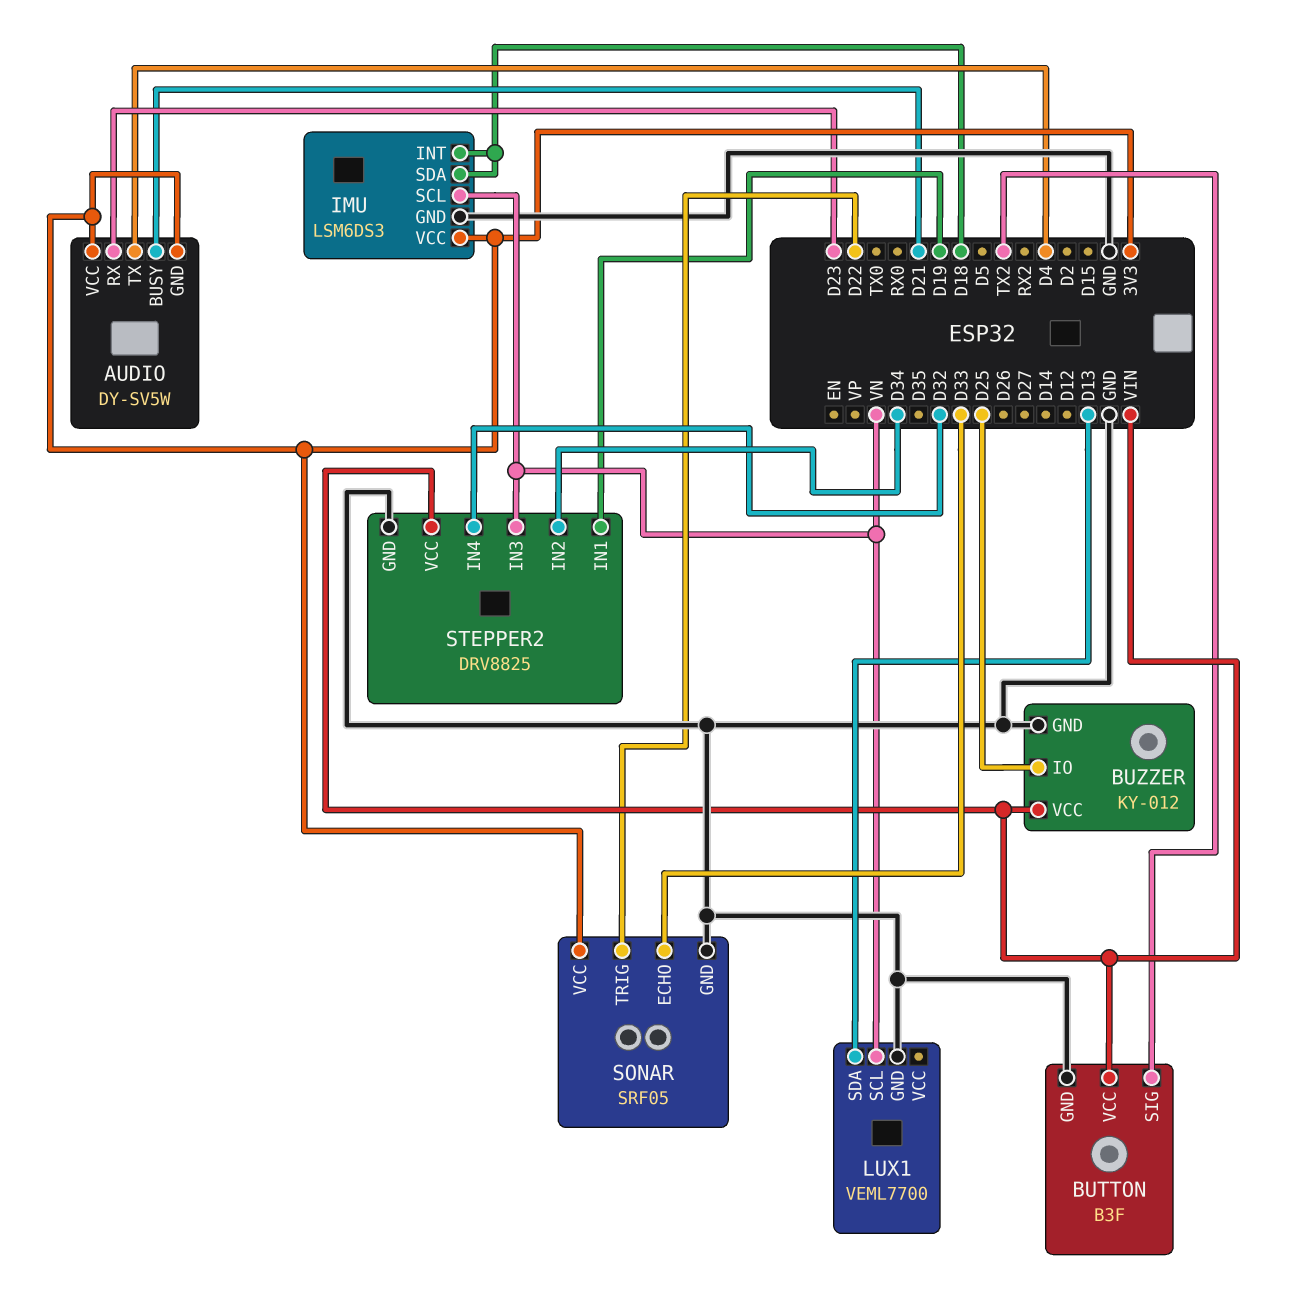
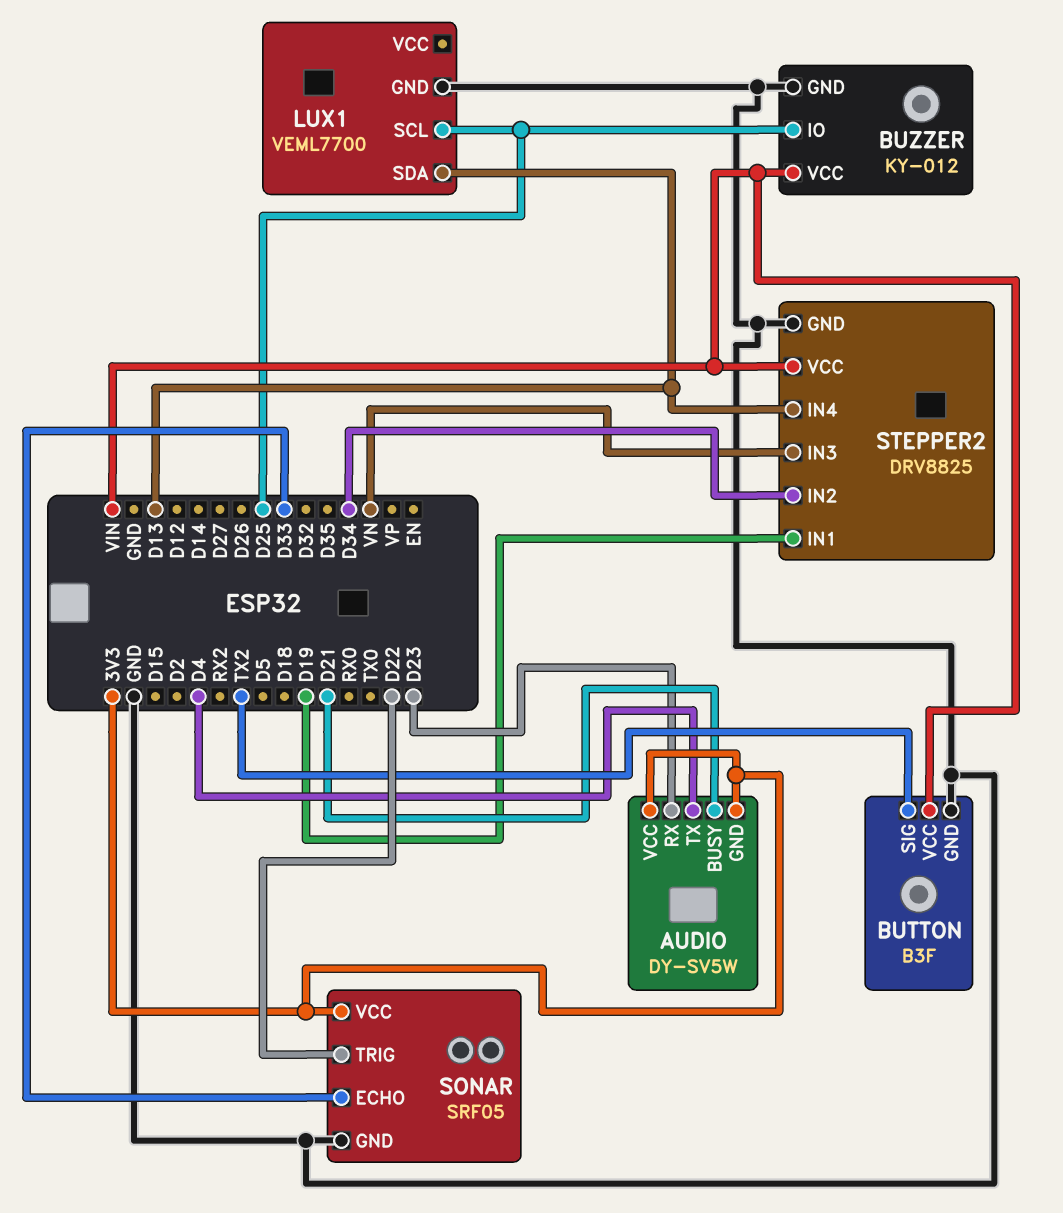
IMU: LSM6DS3 -> none
IMU pin GND: GND -> none
IMU pin INT: D18 -> none
IMU pin SCL: VN -> none
IMU pin SDA: D18 -> none
IMU pin VCC: 3V3 -> none
LUX1 pin SCL: VN -> D25
STEPPER2 pin IN4: D32 -> D13

